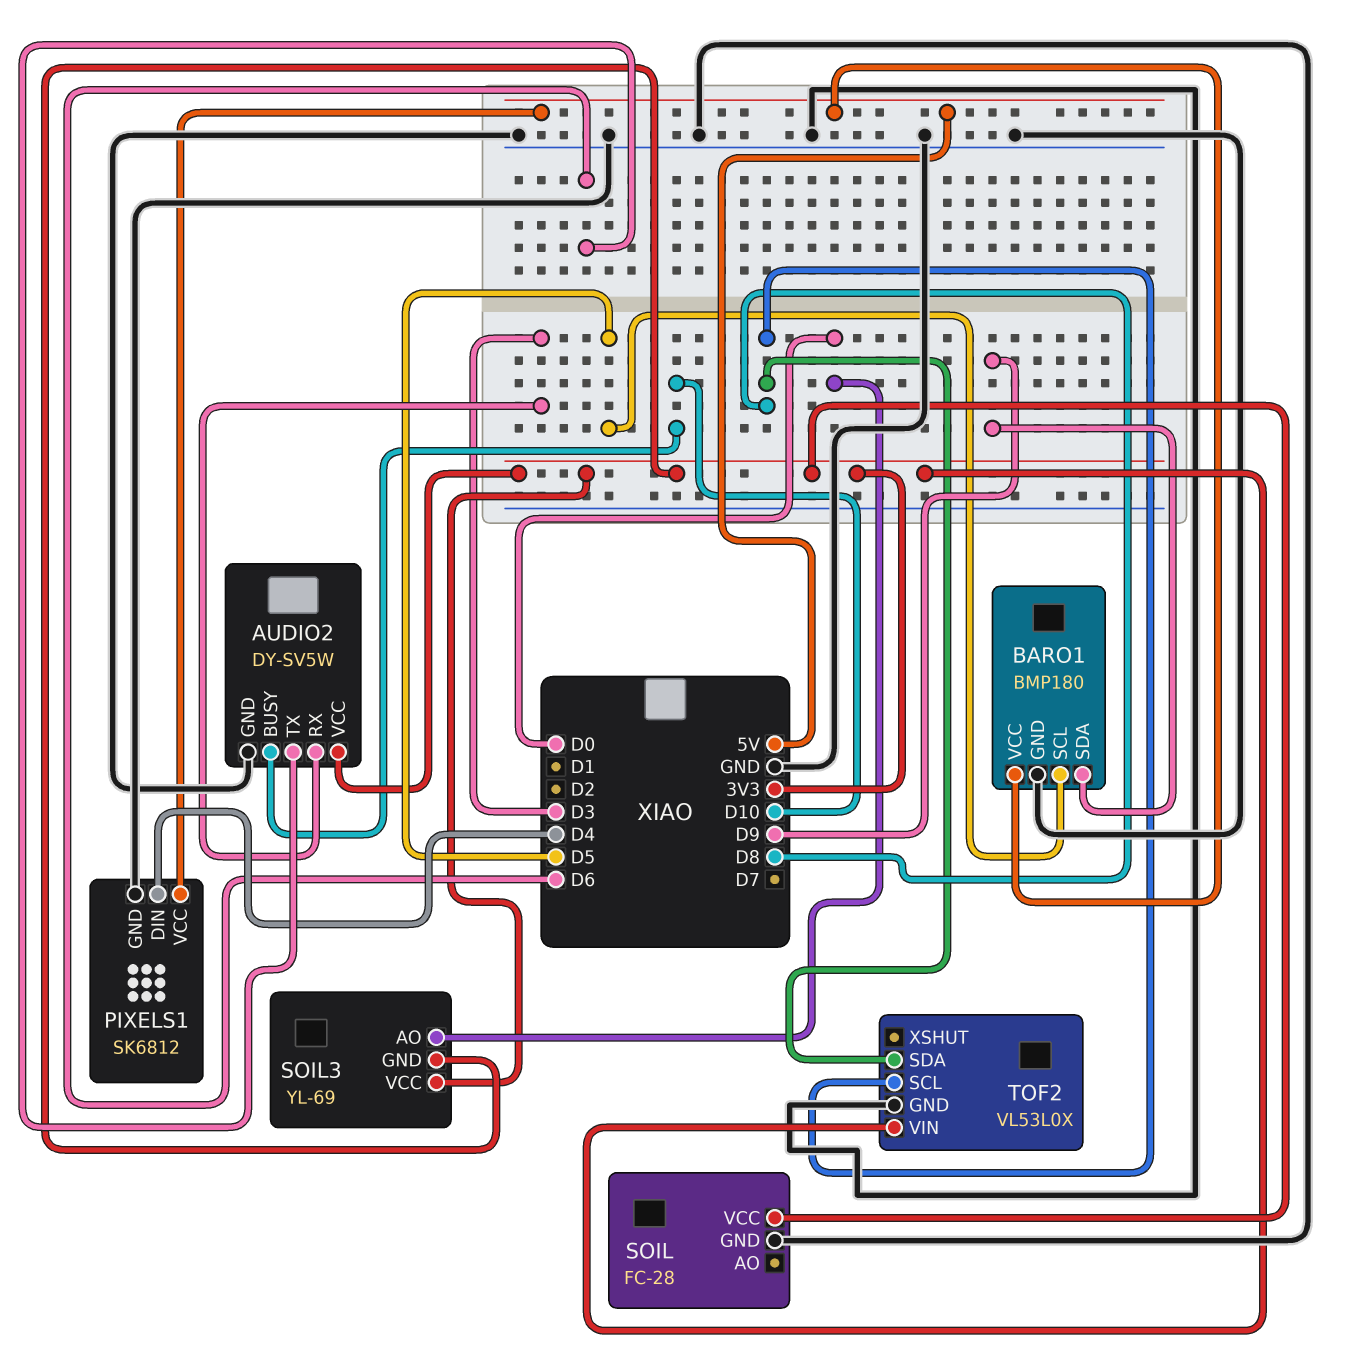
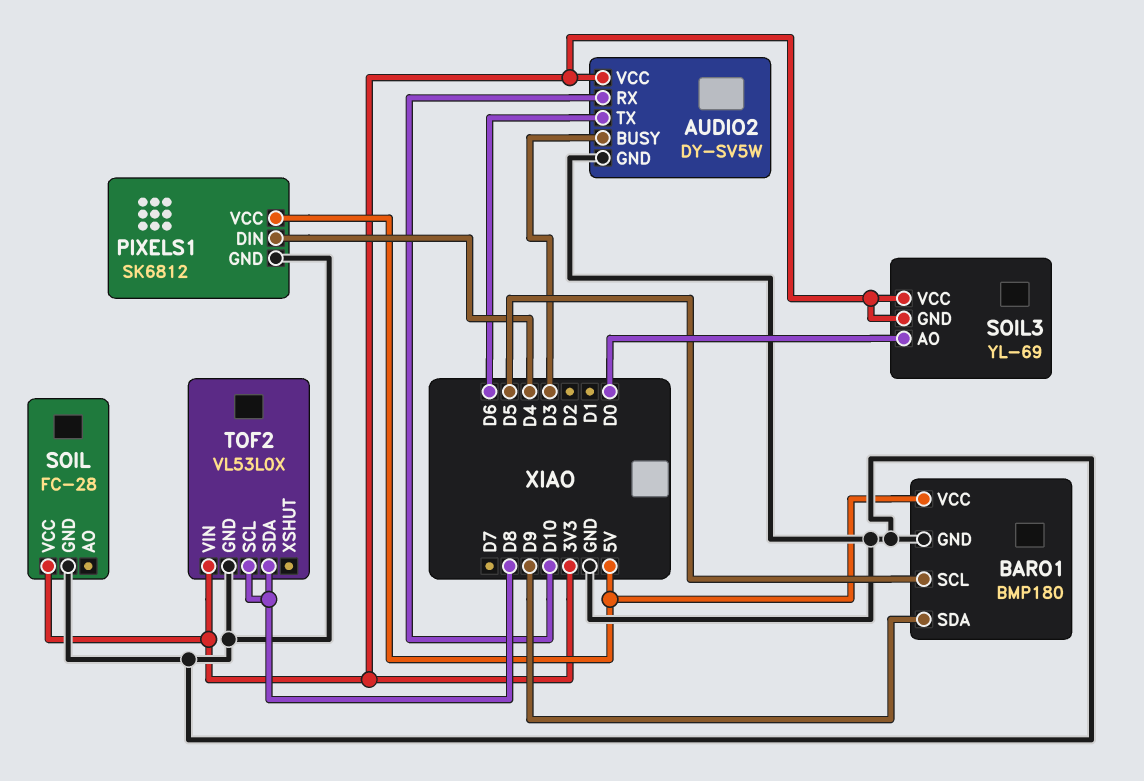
AUDIO2 pin BUSY: D10 -> D3
AUDIO2 pin RX: D3 -> D10

